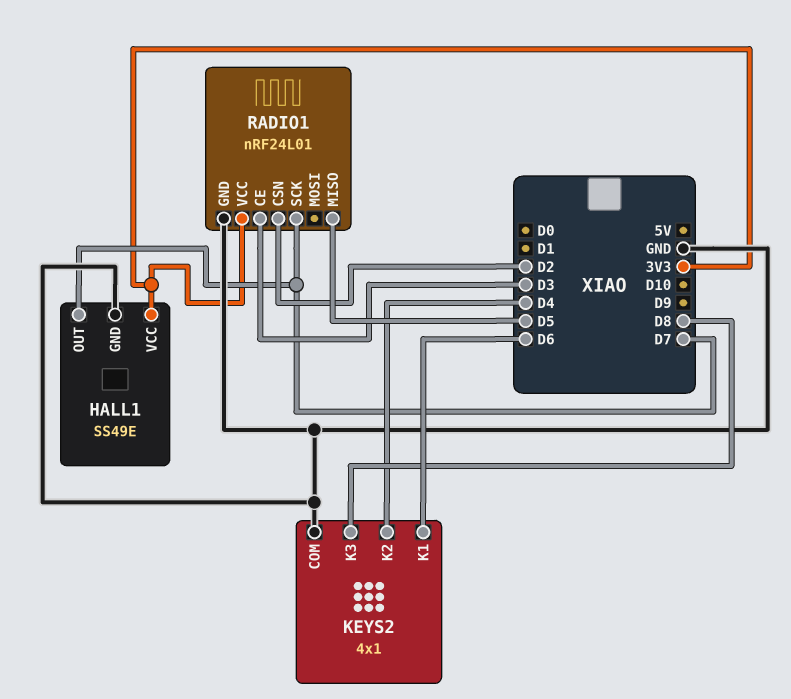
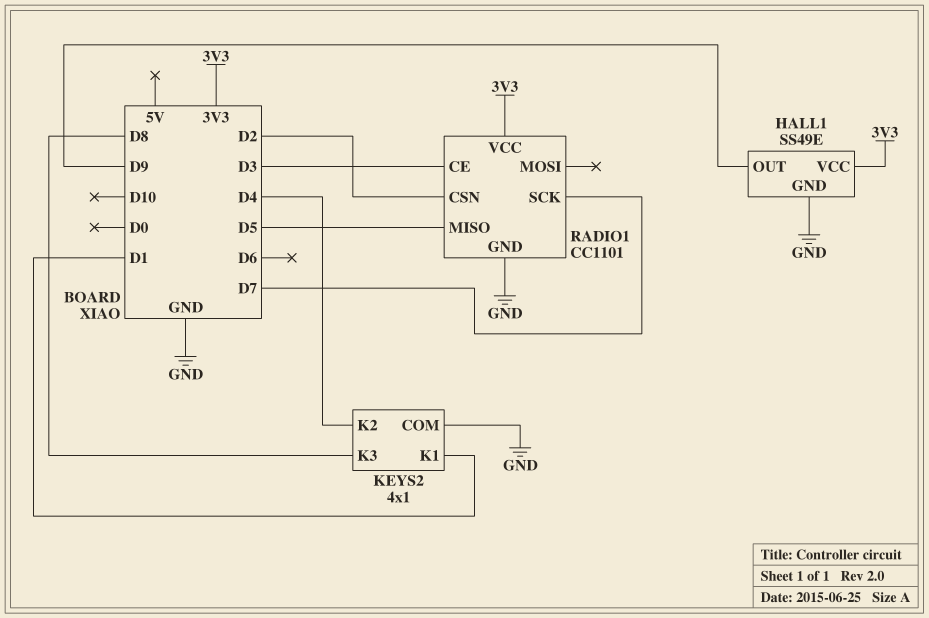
HALL1 pin OUT: D7 -> D9
KEYS2 pin K1: D6 -> D1
RADIO1: nRF24L01 -> CC1101

